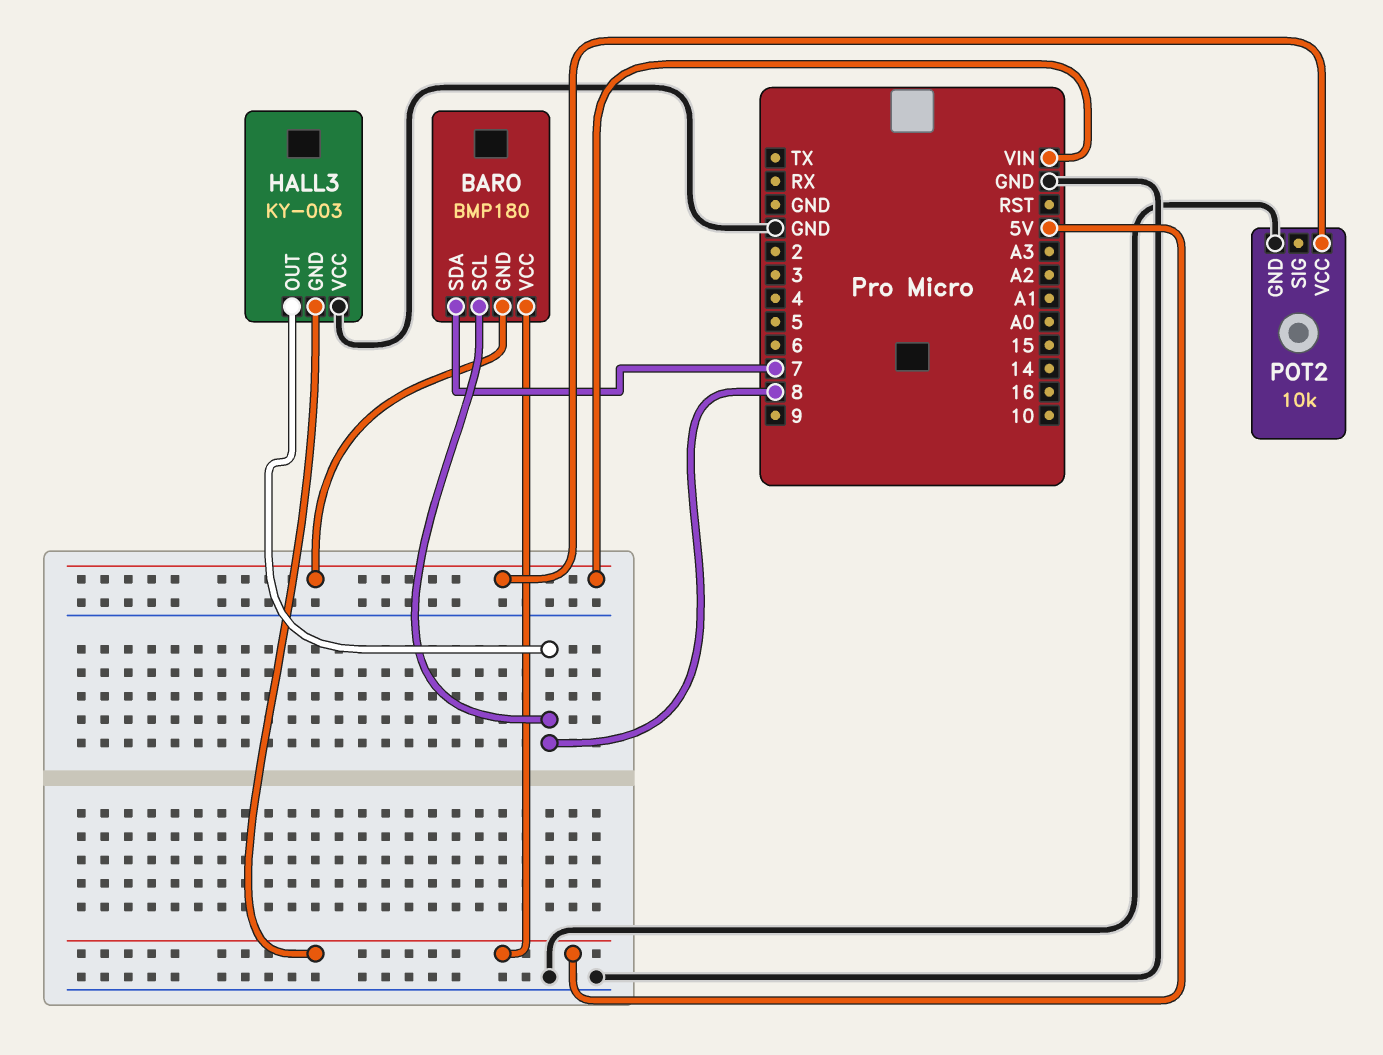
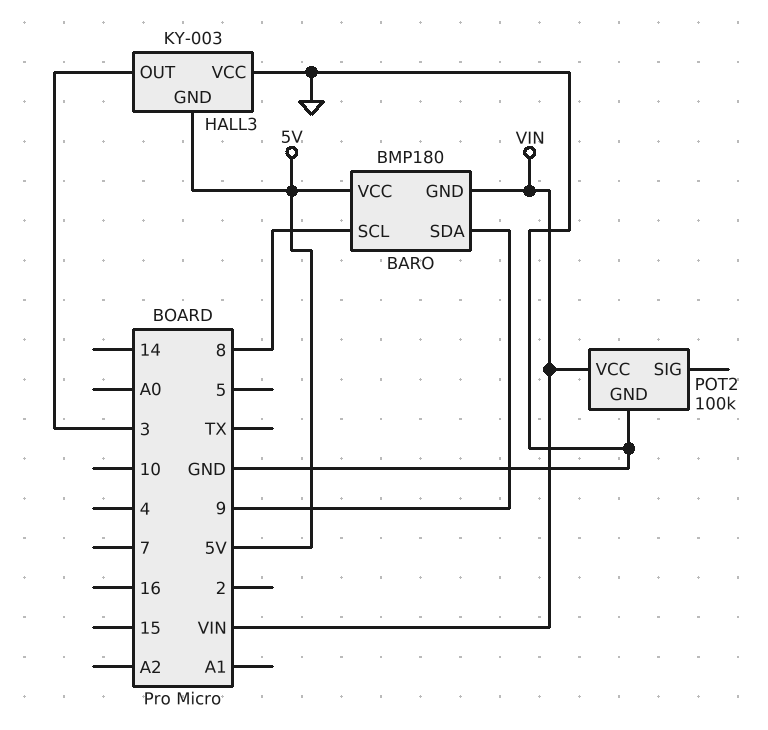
BARO pin SDA: 7 -> 9
HALL3 pin OUT: 8 -> 3
POT2: 10k -> 100k

